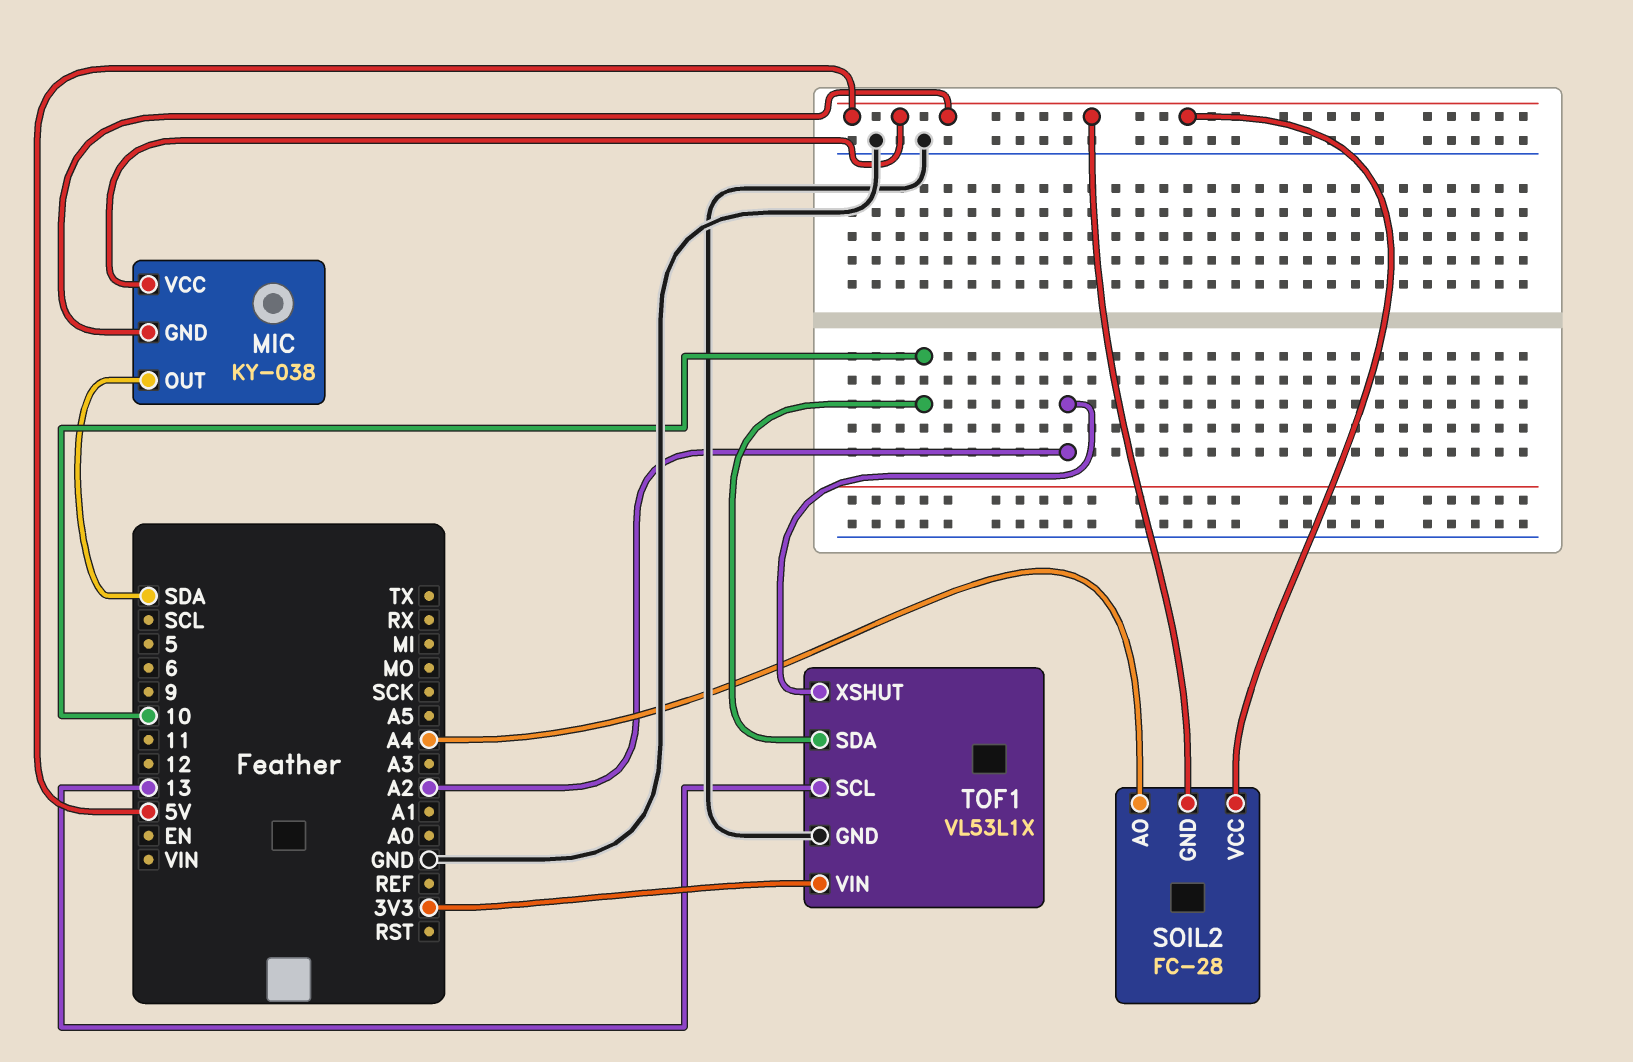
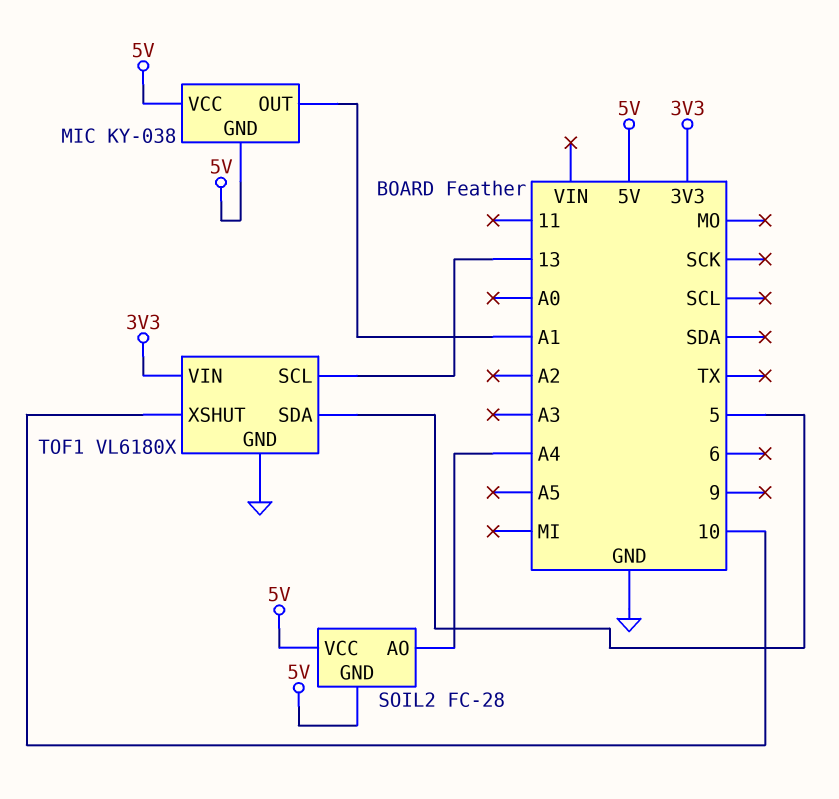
MIC pin OUT: SDA -> A1
TOF1: VL53L1X -> VL6180X
TOF1 pin SDA: 10 -> 5
TOF1 pin XSHUT: A2 -> 10

